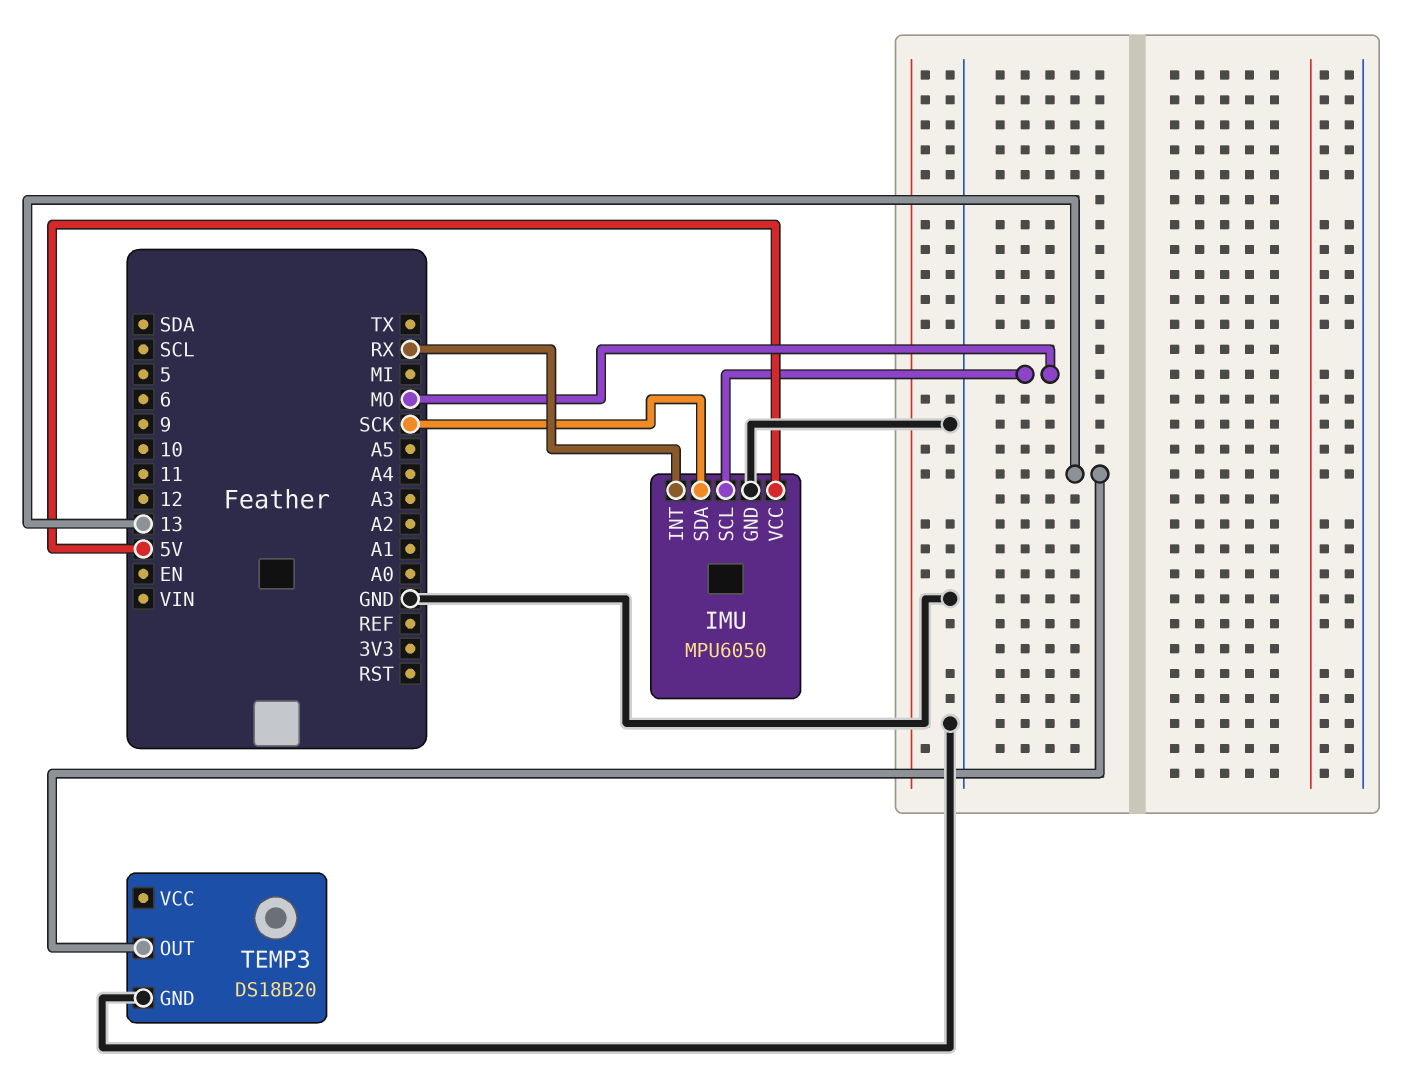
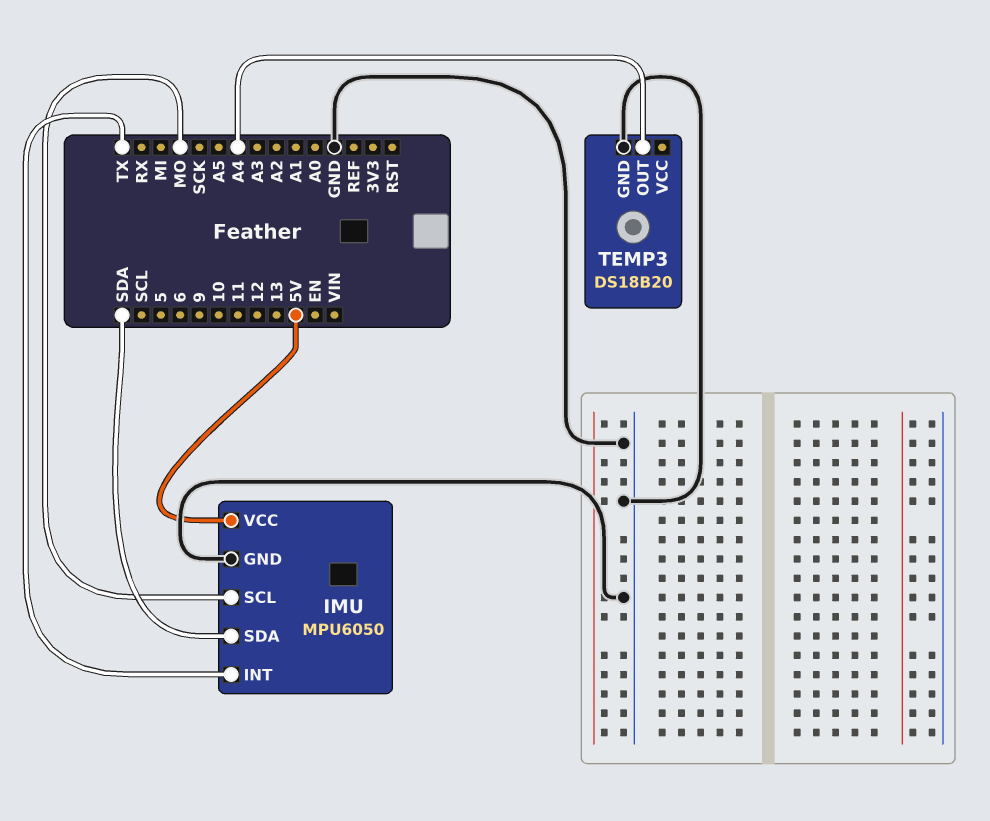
IMU pin INT: RX -> TX
IMU pin SDA: SCK -> SDA
TEMP3 pin OUT: 13 -> A4

